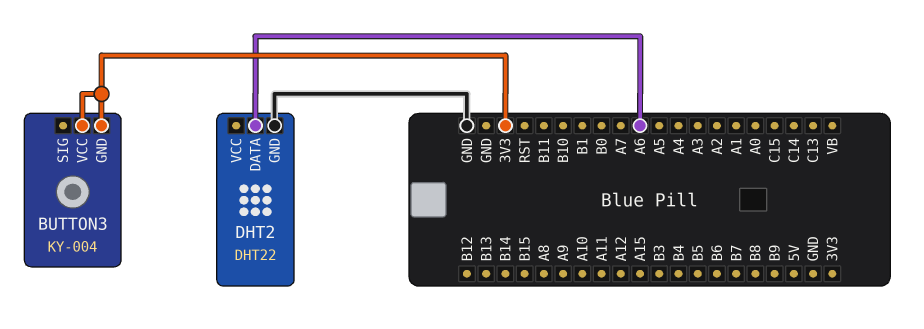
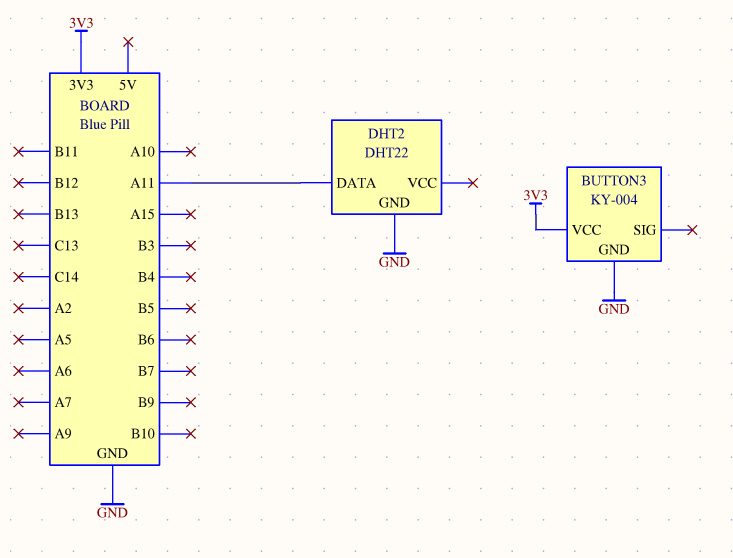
BUTTON3 pin GND: 3V3 -> GND
DHT2 pin DATA: A6 -> A11

